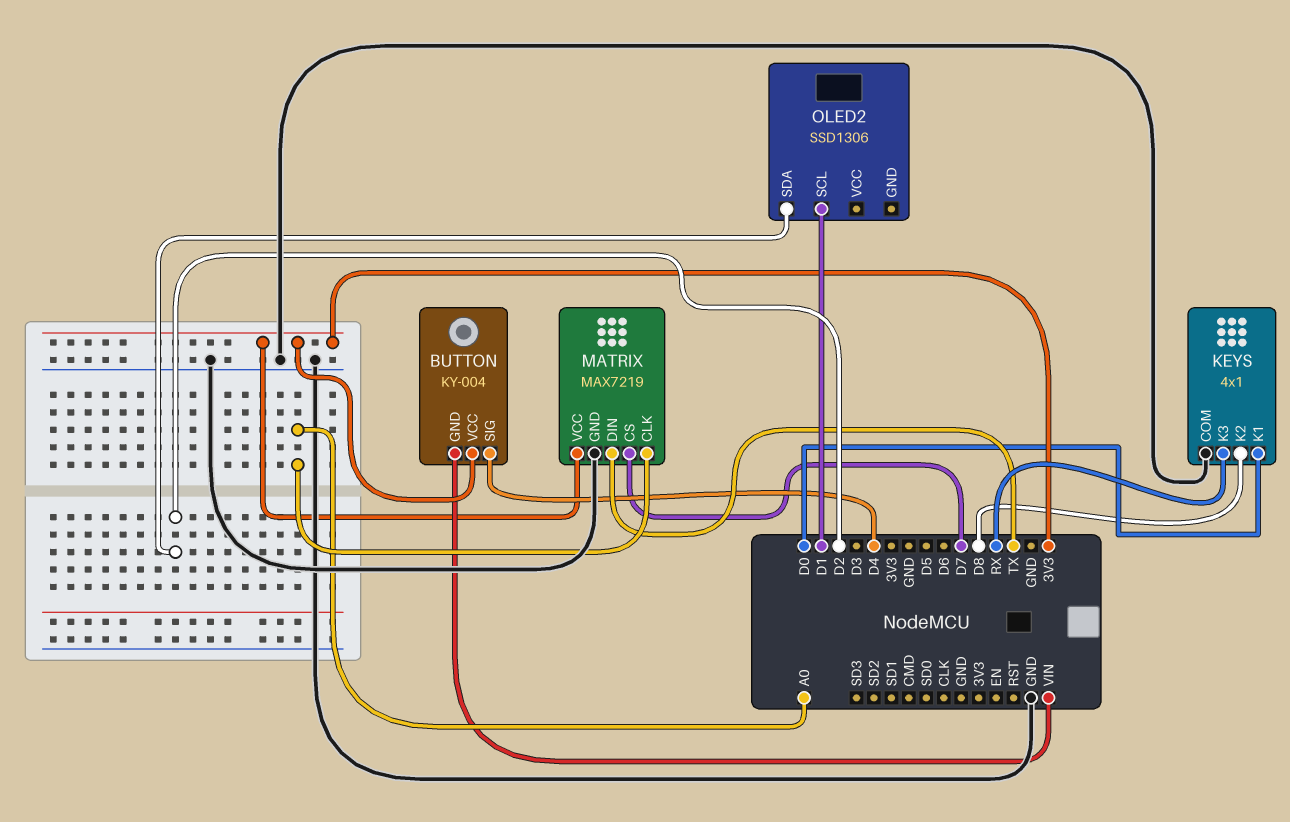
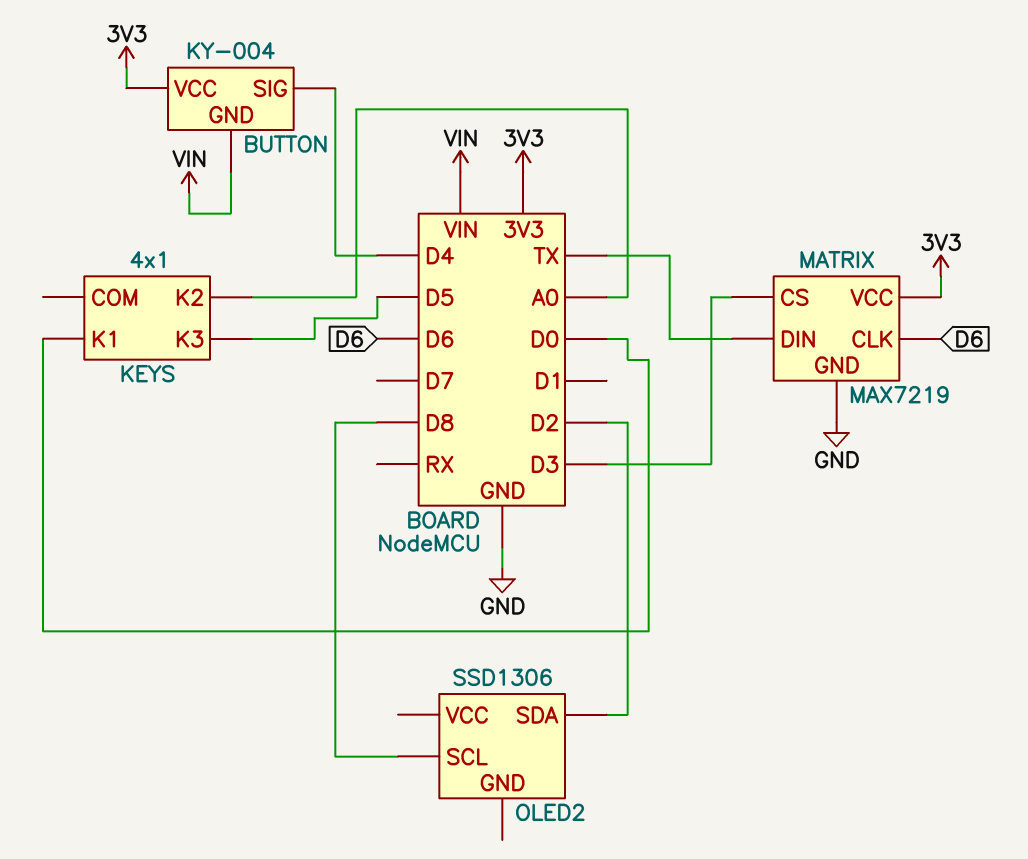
KEYS pin COM: GND -> none
KEYS pin K2: D8 -> A0
KEYS pin K3: RX -> D5
MATRIX pin CLK: A0 -> D6
MATRIX pin CS: D7 -> D3
OLED2 pin SCL: D1 -> D8

